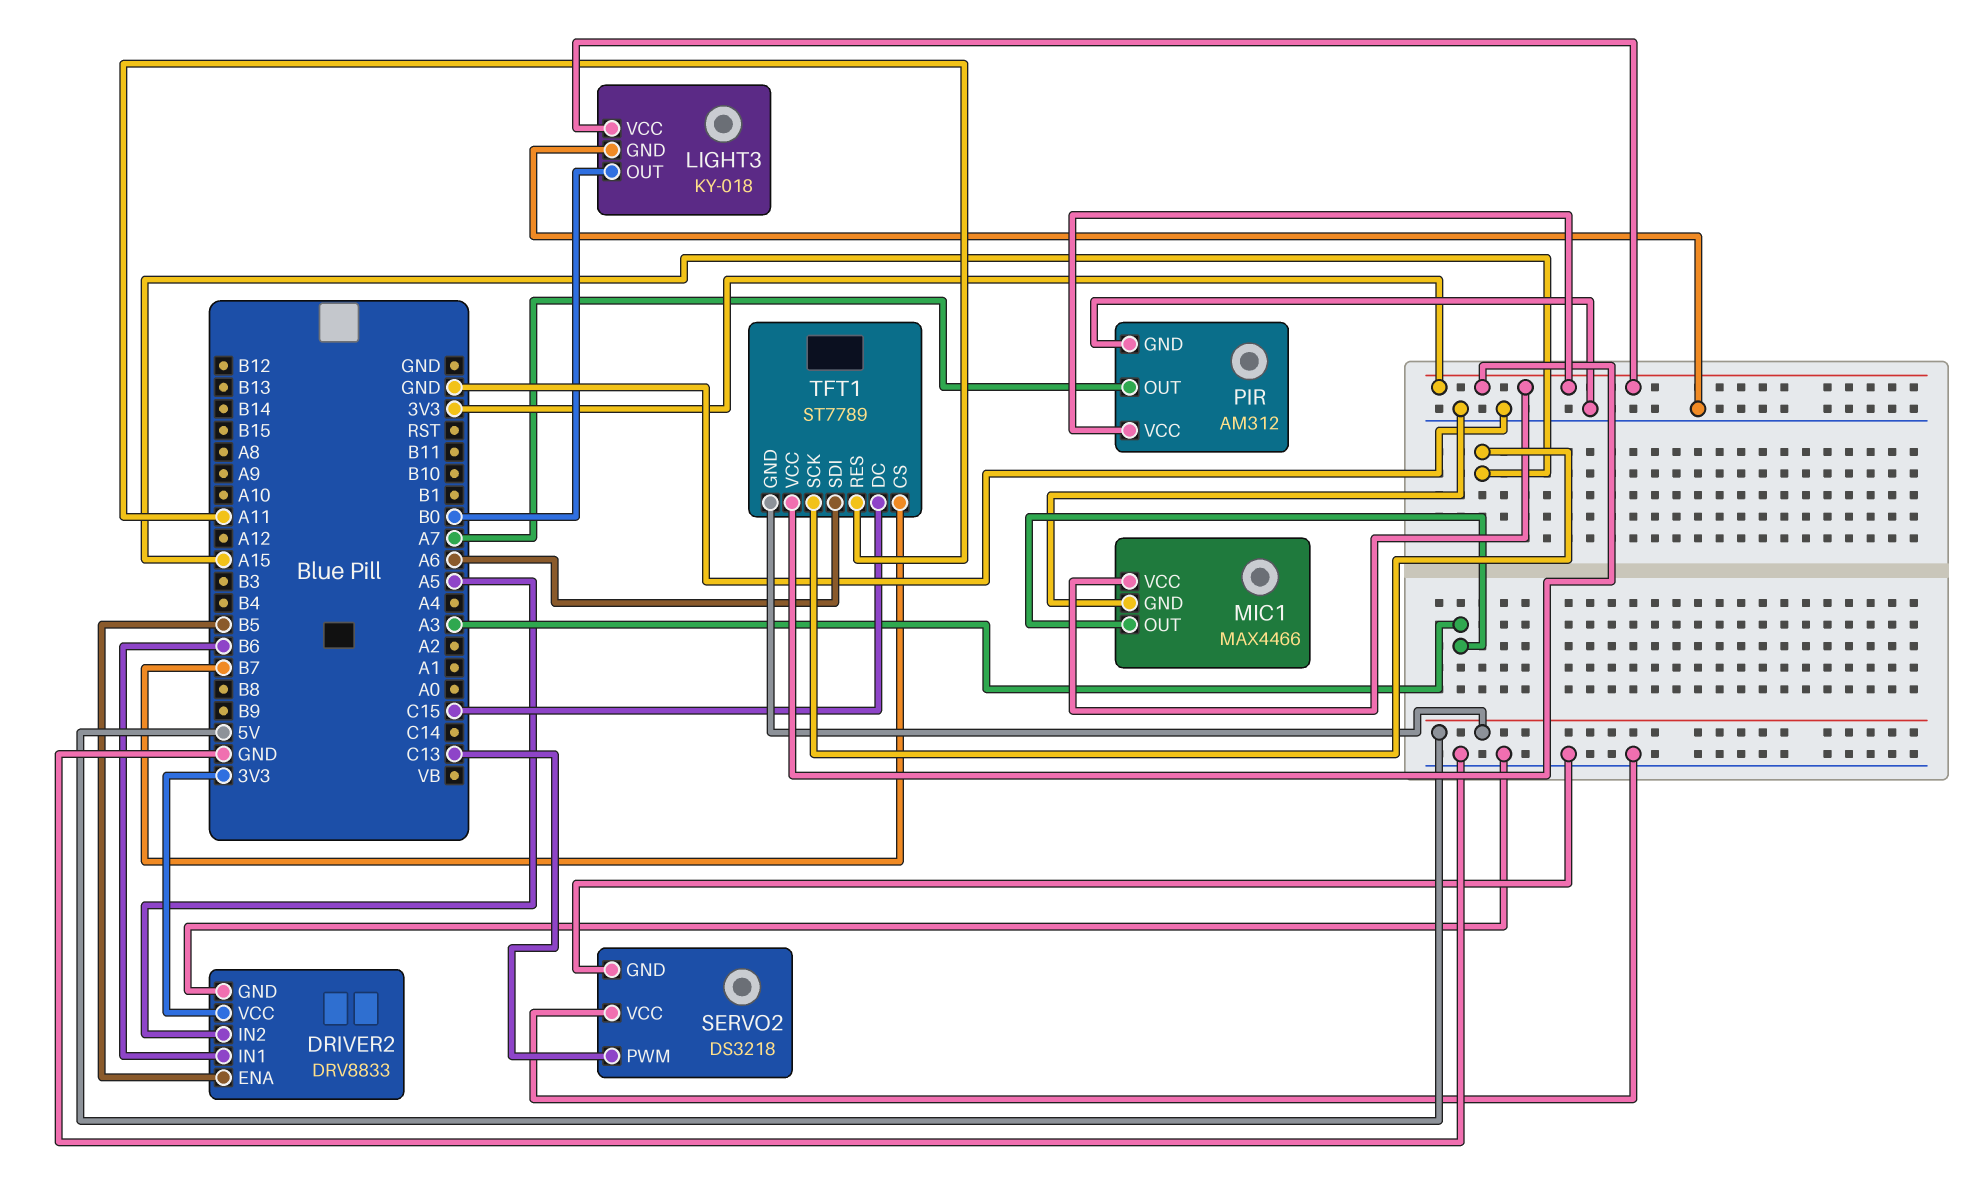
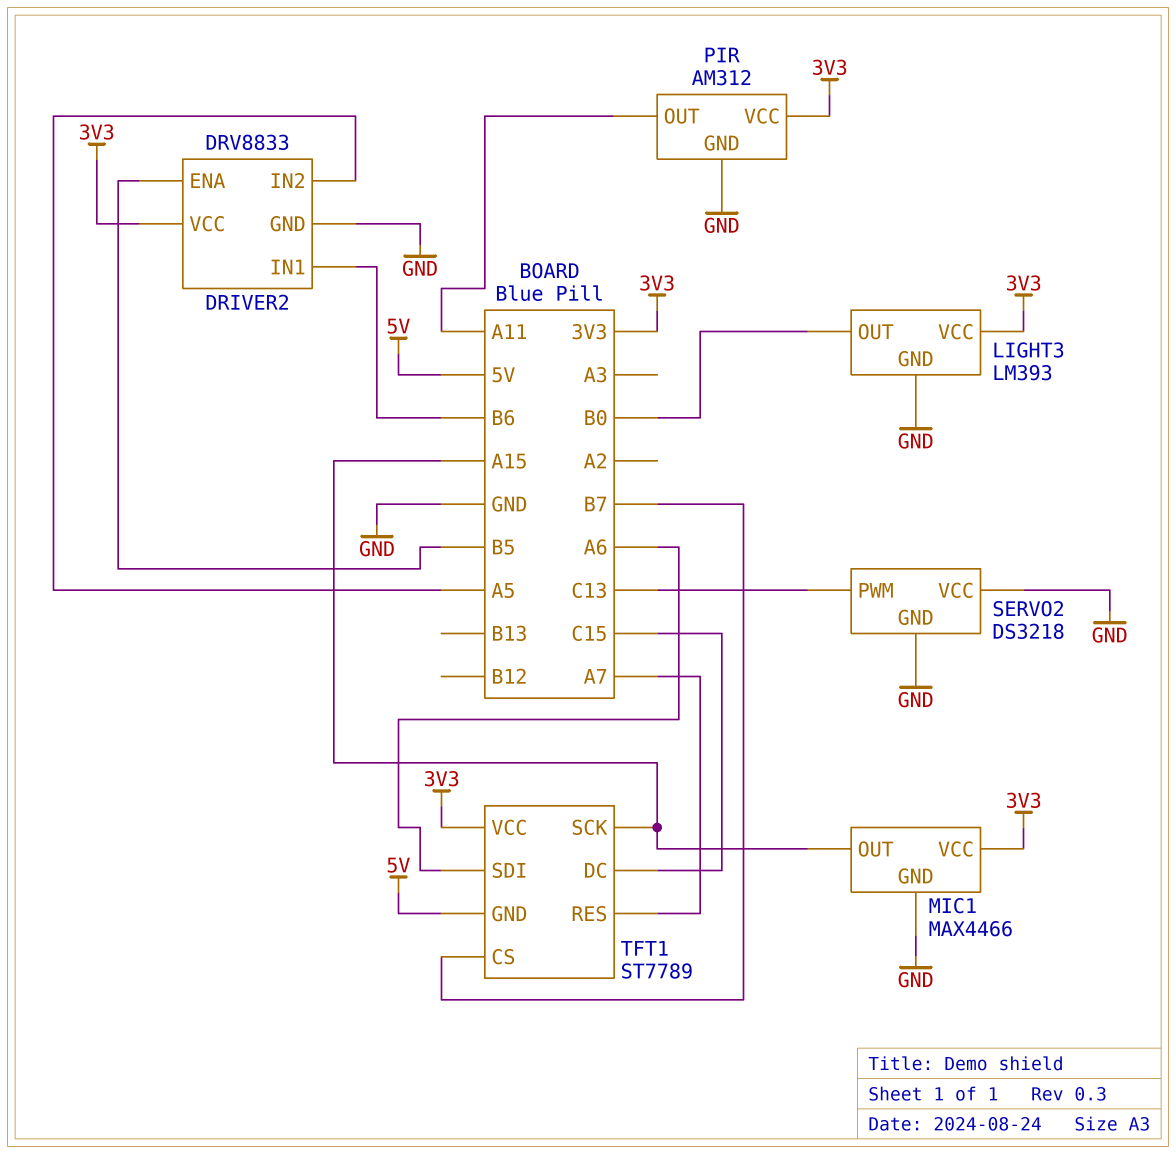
LIGHT3: KY-018 -> LM393
MIC1 pin OUT: A3 -> A15
PIR pin OUT: A7 -> A11
TFT1 pin RES: A11 -> A7

